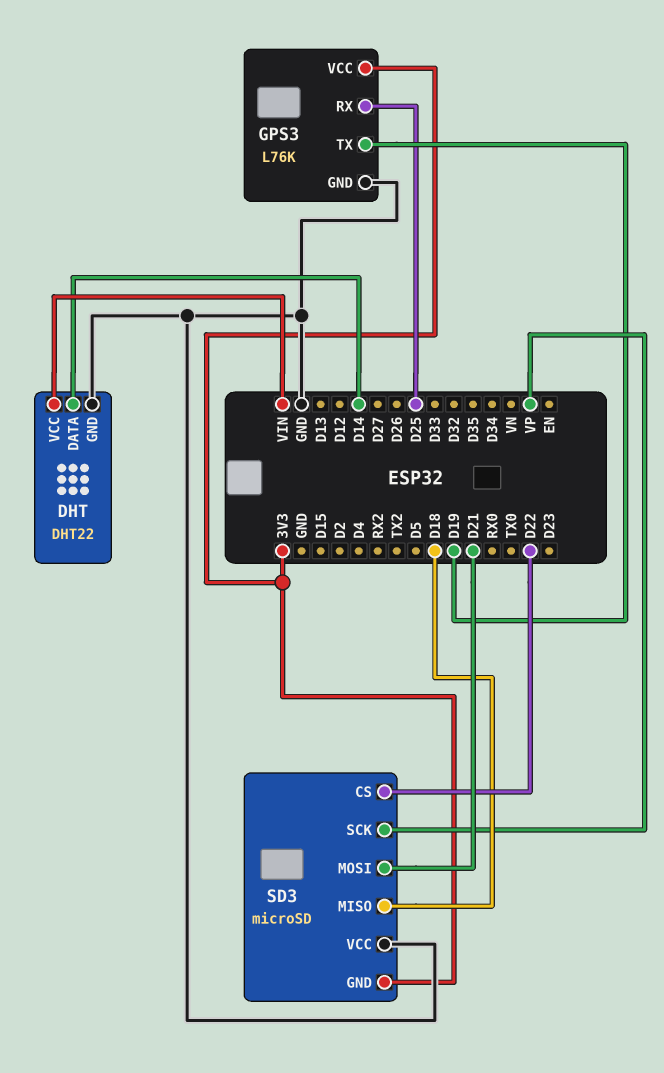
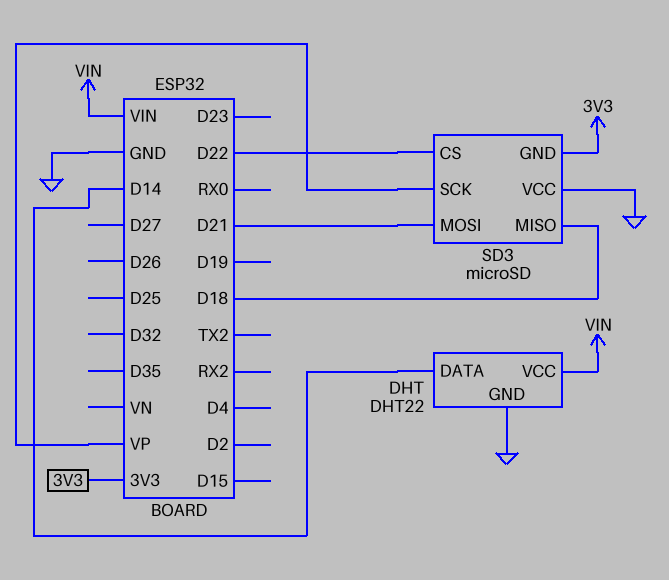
GPS3: L76K -> none
GPS3 pin GND: GND -> none
GPS3 pin RX: D25 -> none
GPS3 pin TX: D19 -> none
GPS3 pin VCC: 3V3 -> none

